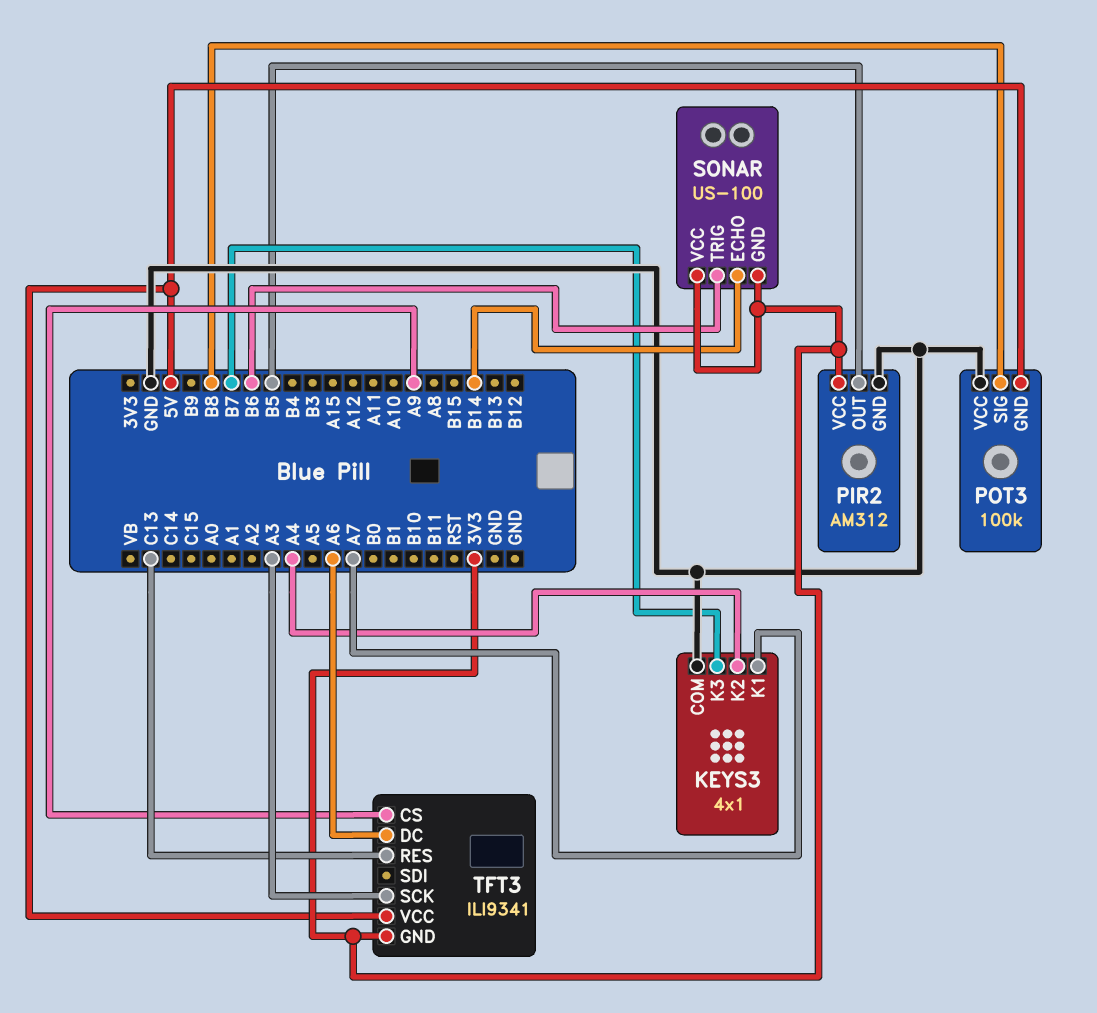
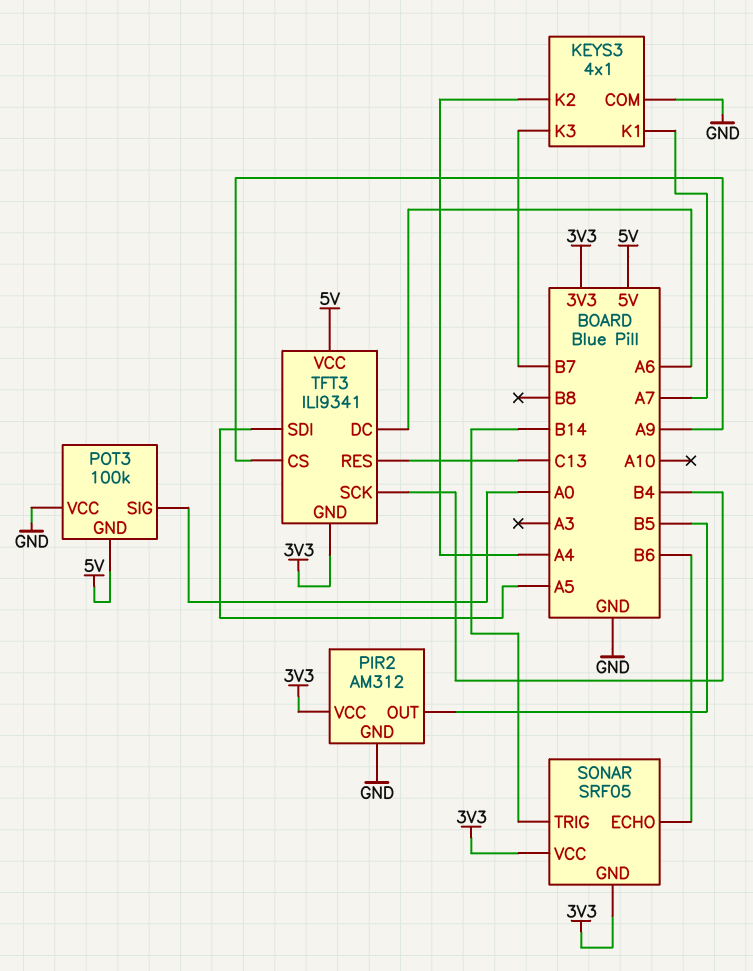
POT3 pin SIG: B8 -> A0
SONAR: US-100 -> SRF05
SONAR pin ECHO: B14 -> B6
SONAR pin TRIG: B6 -> B14
TFT3 pin SCK: A3 -> B4
TFT3 pin SDI: none -> A5

